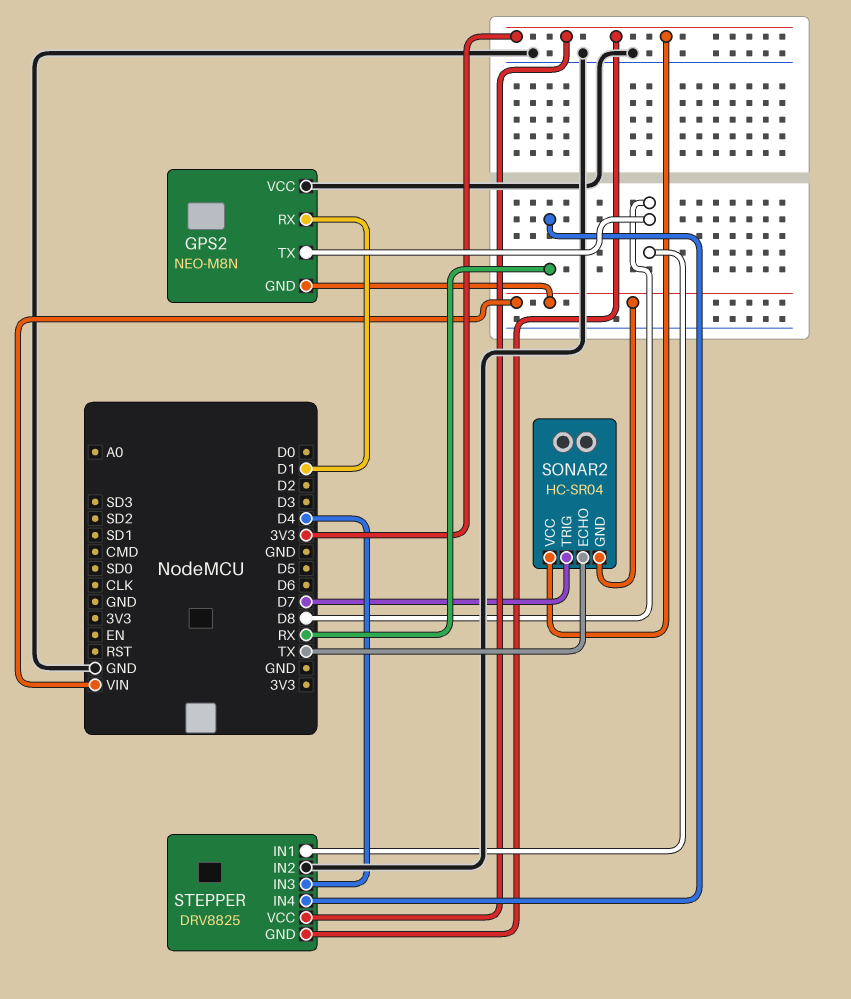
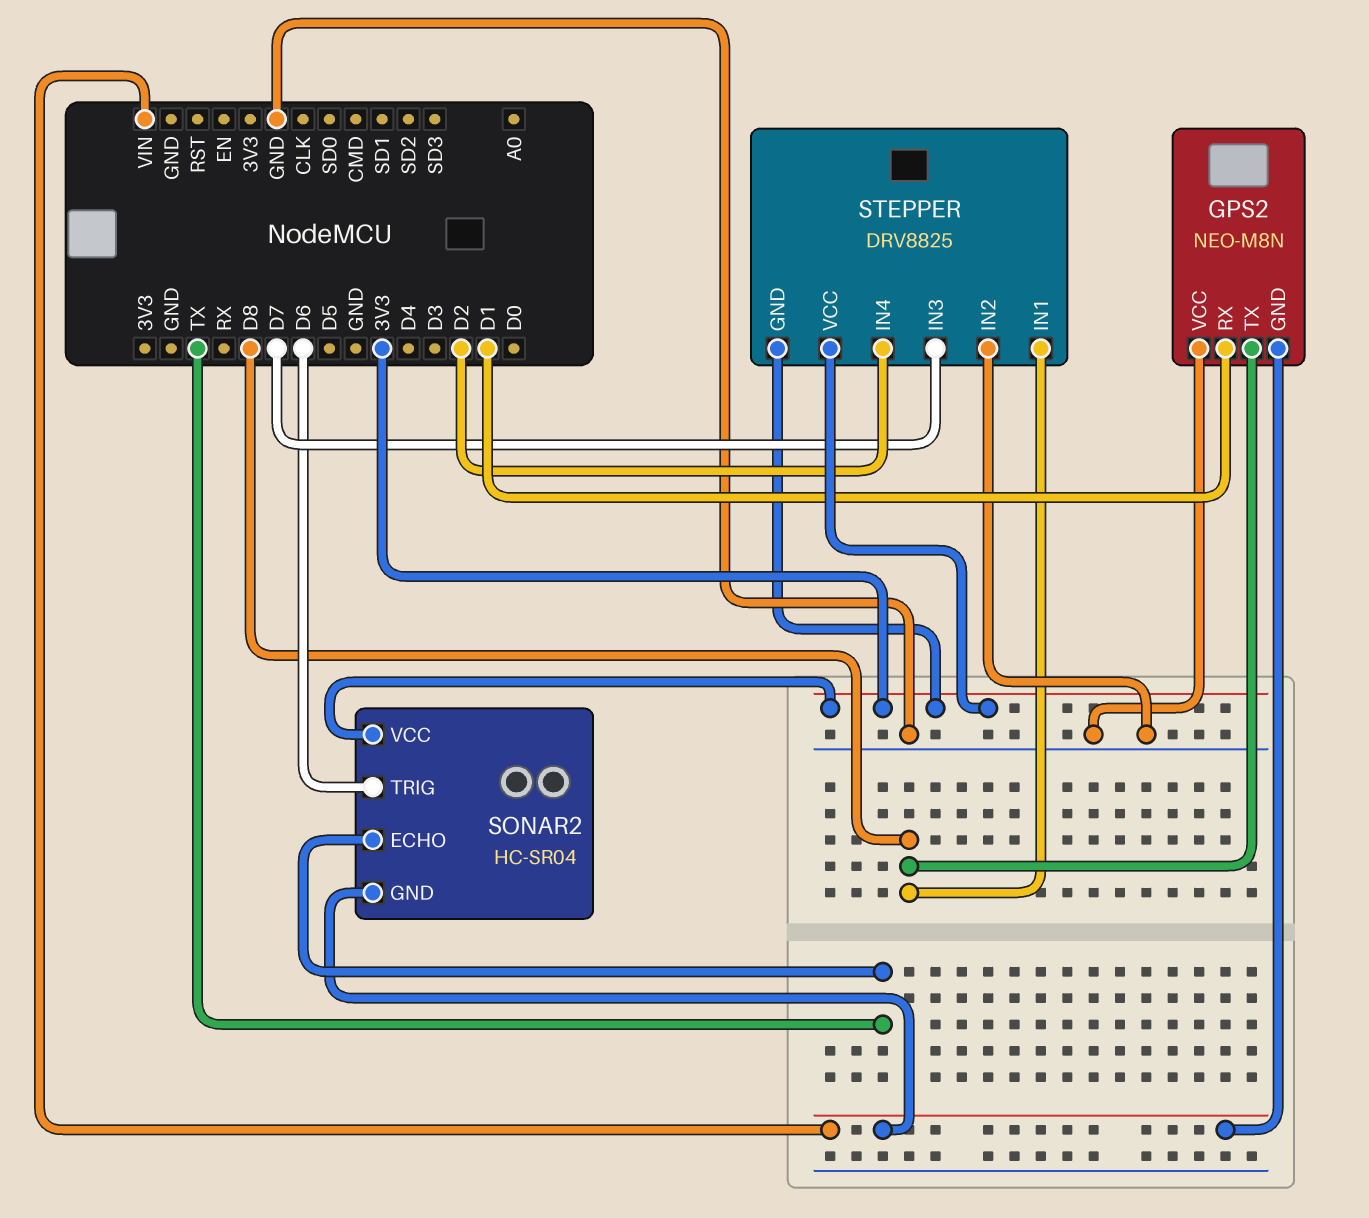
SONAR2 pin TRIG: D7 -> D6
STEPPER pin IN3: D4 -> D7
STEPPER pin IN4: RX -> D2

